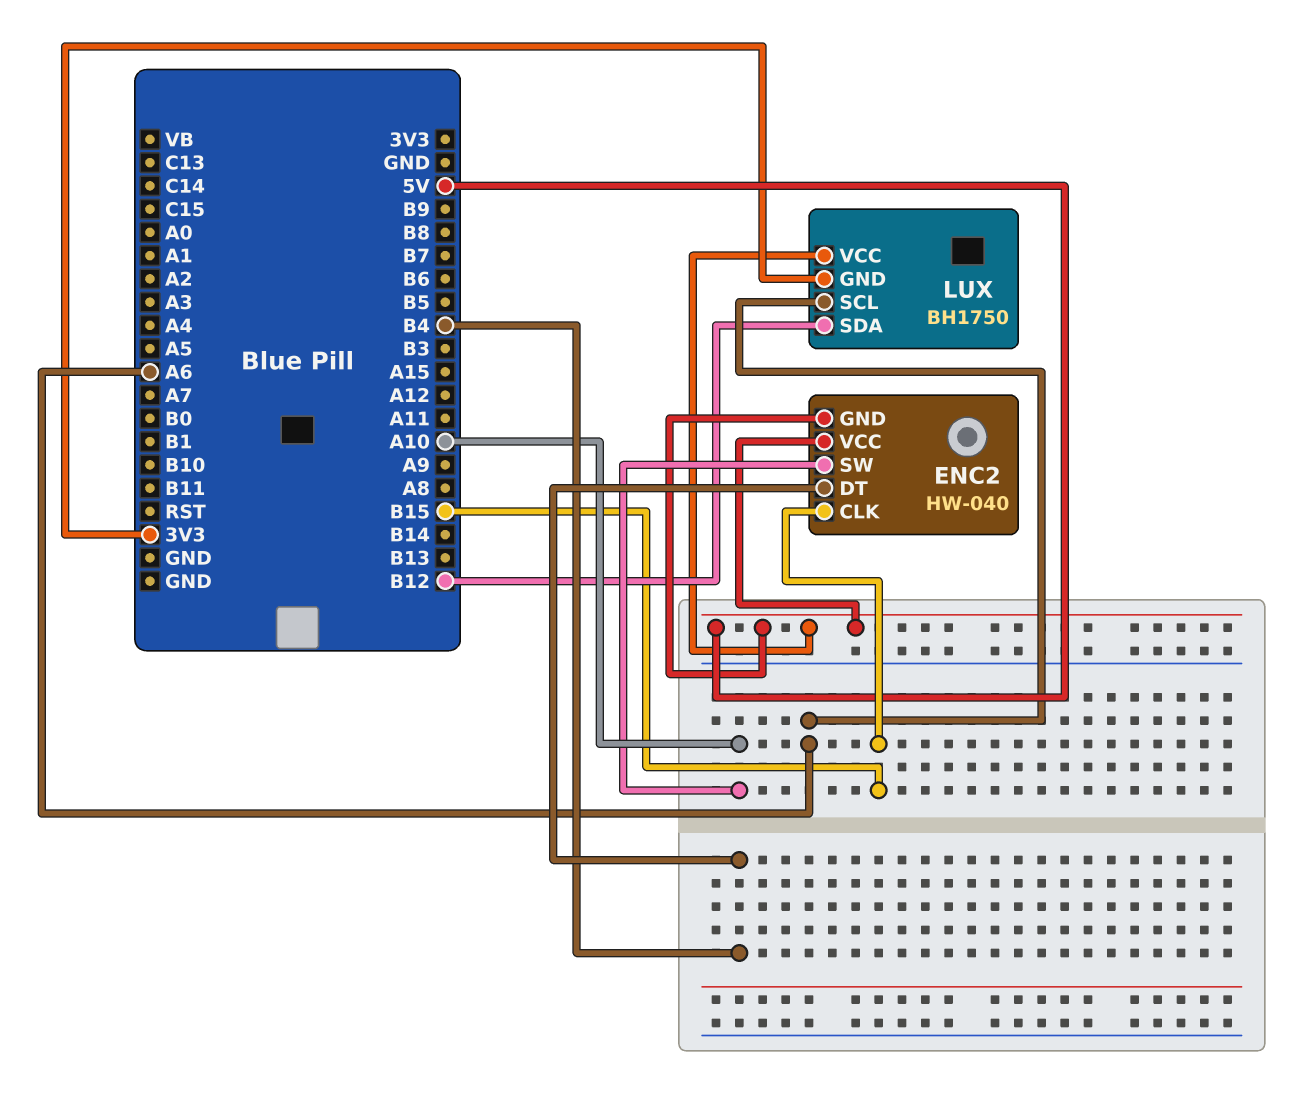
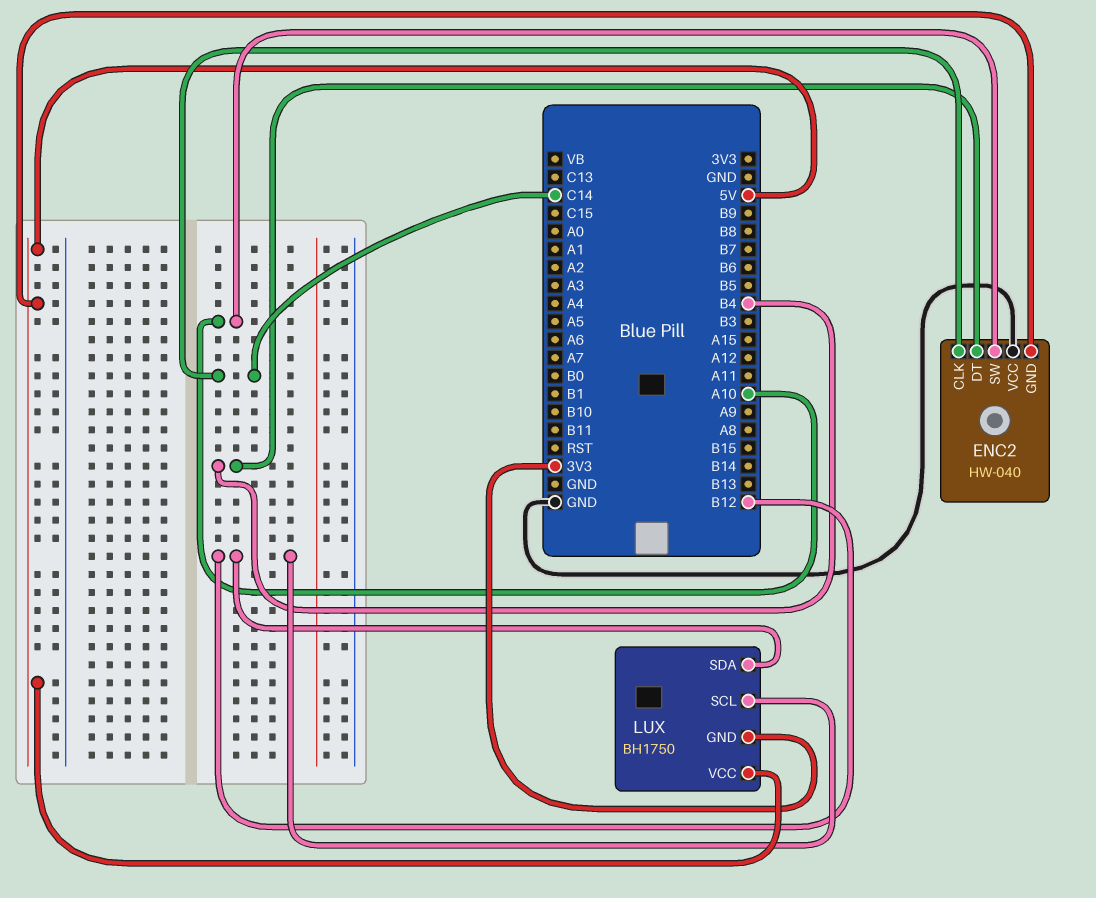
ENC2 pin CLK: B15 -> C14
ENC2 pin VCC: 5V -> GND
LUX pin SCL: A6 -> B12

